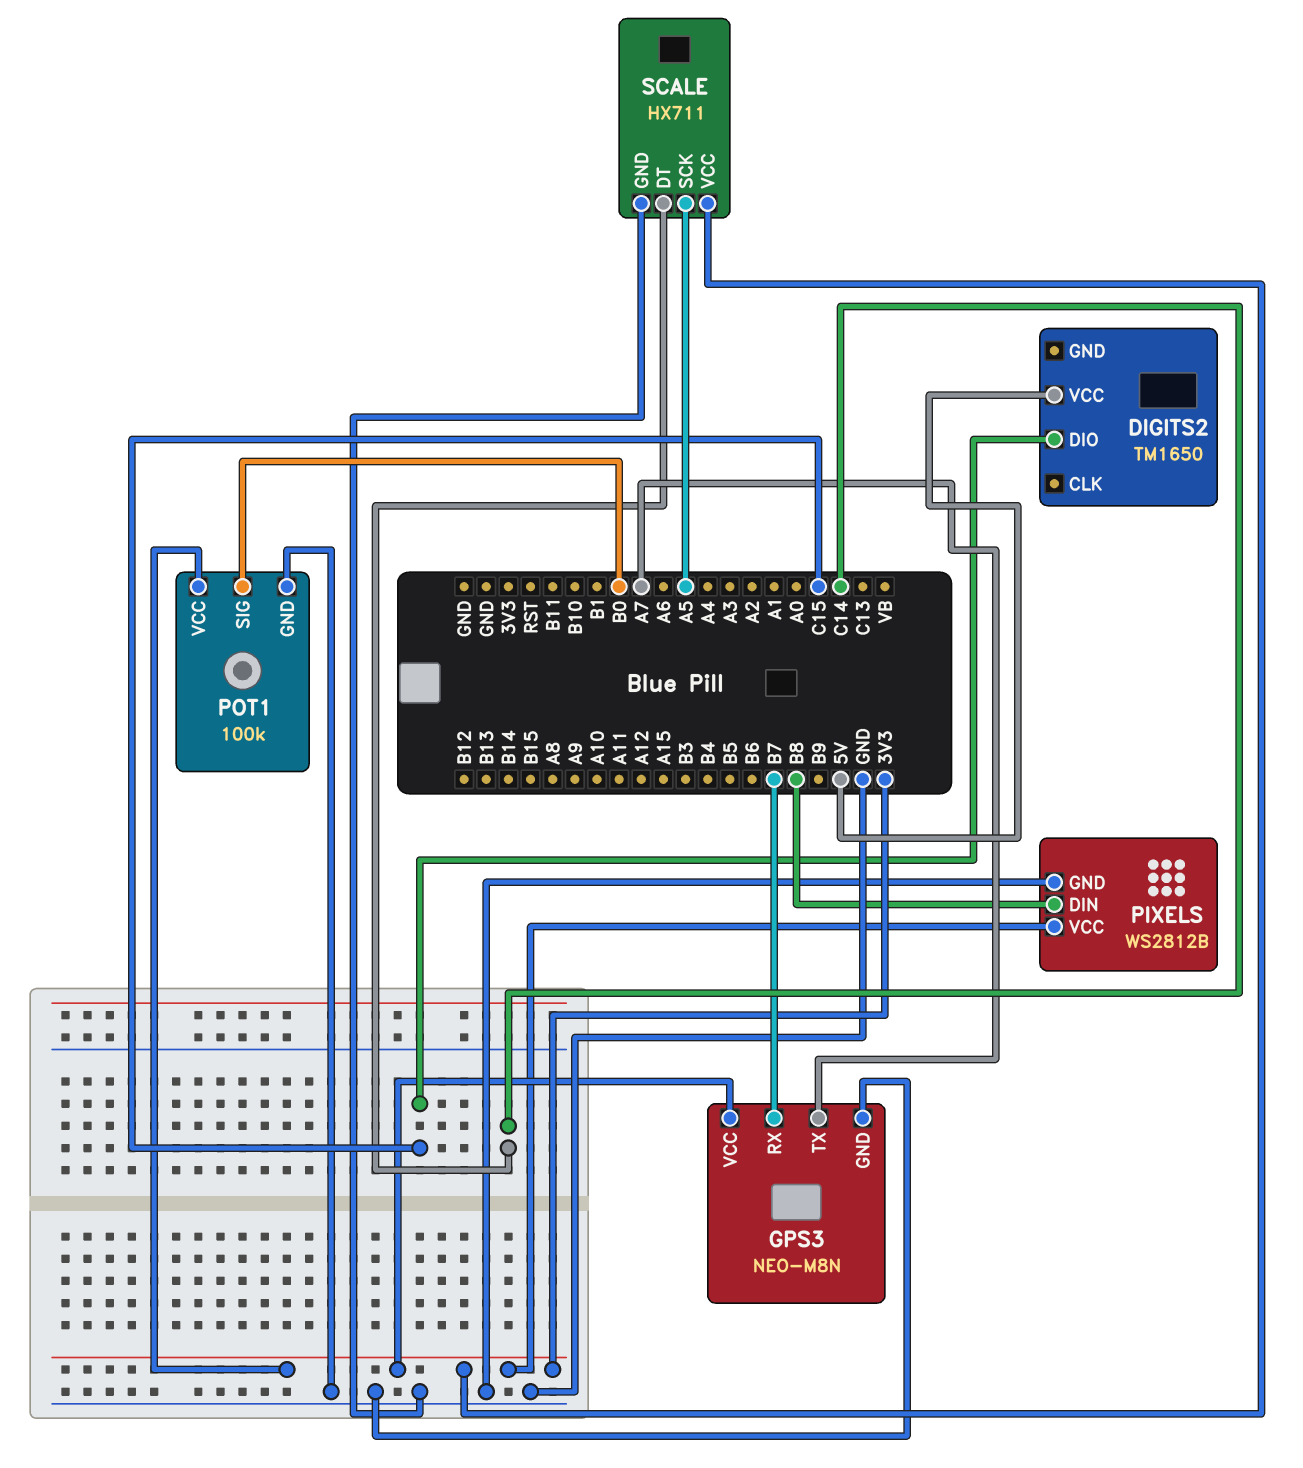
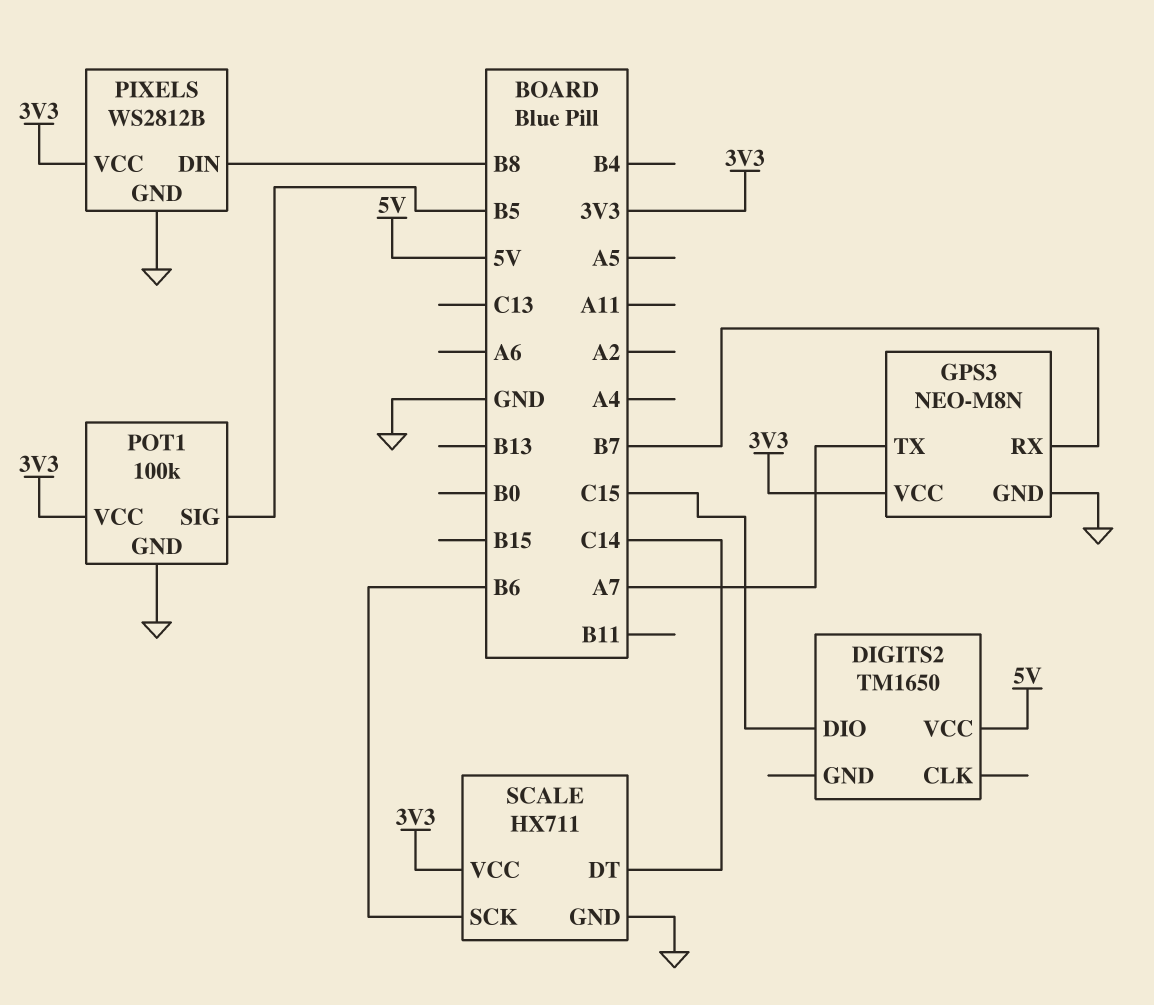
POT1 pin SIG: B0 -> B5
SCALE pin SCK: A5 -> B6

